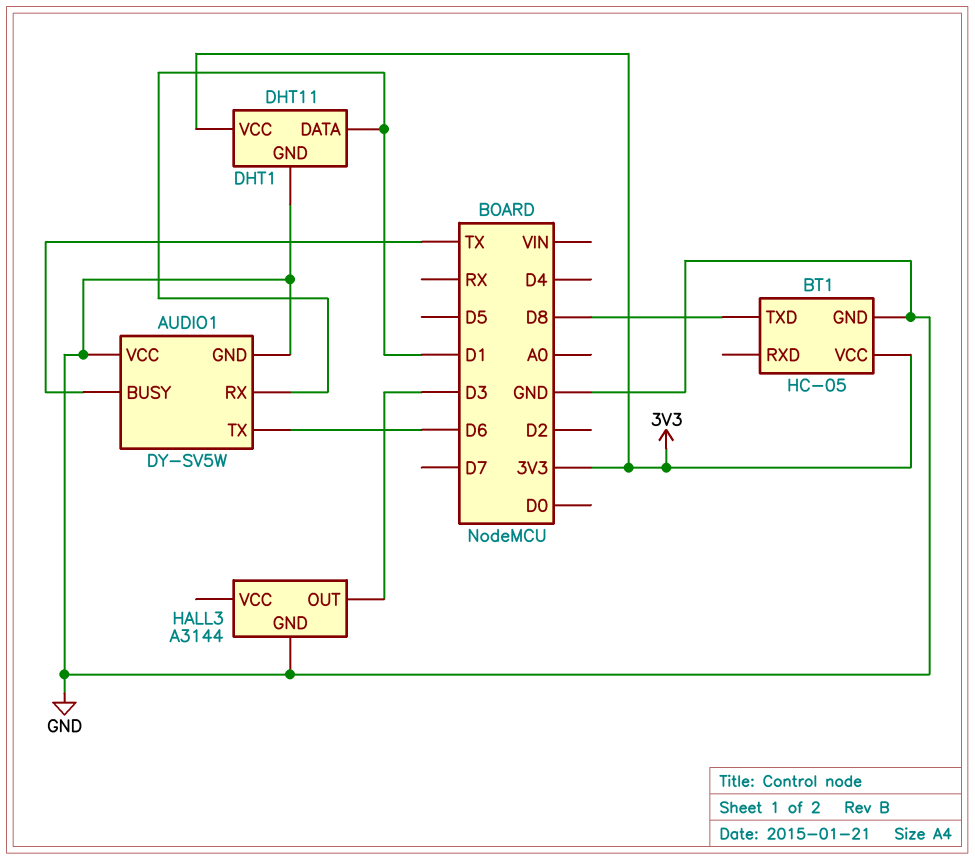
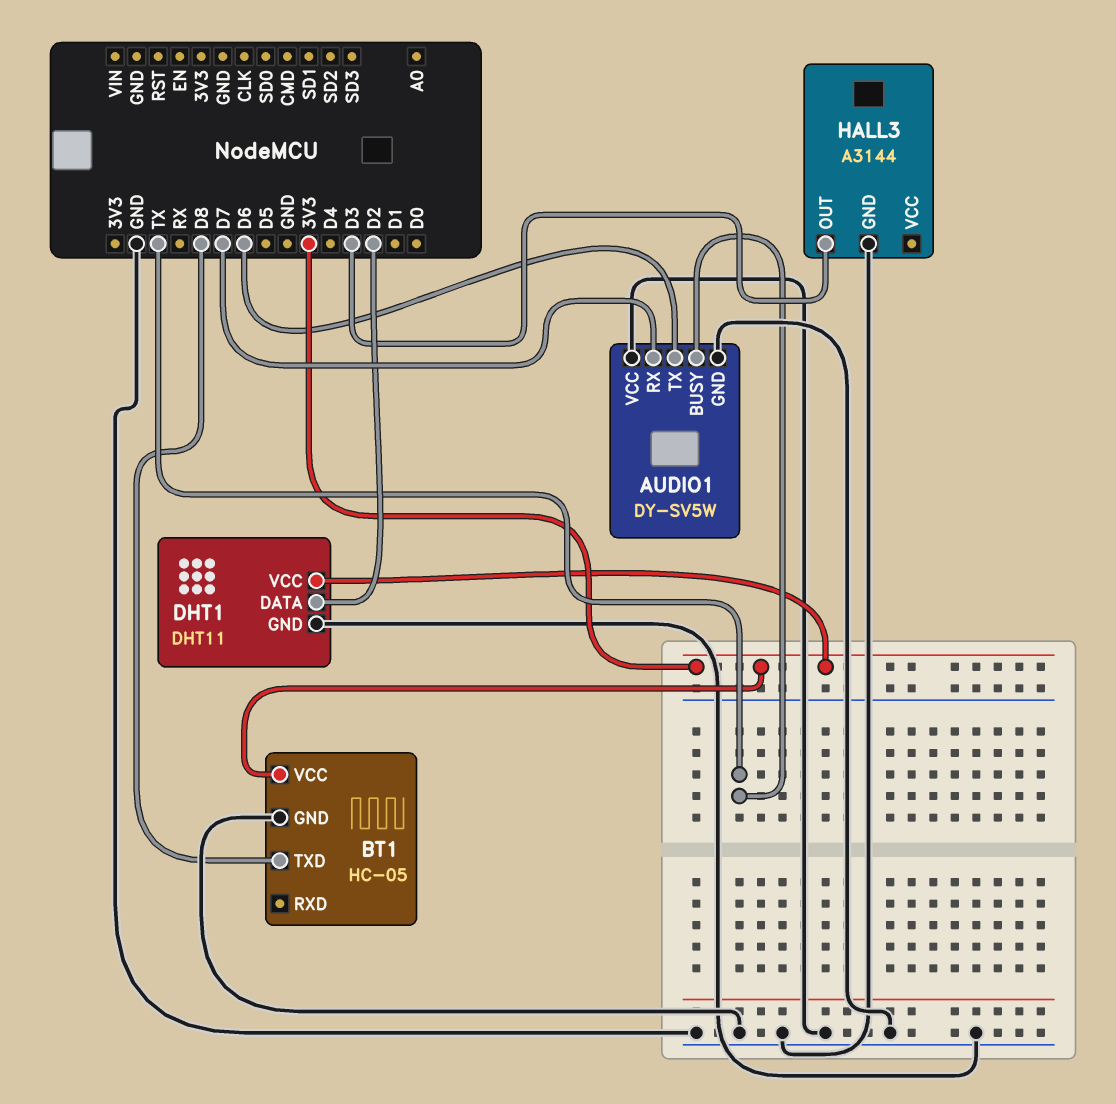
AUDIO1 pin RX: D1 -> D7
DHT1 pin DATA: D1 -> D2

